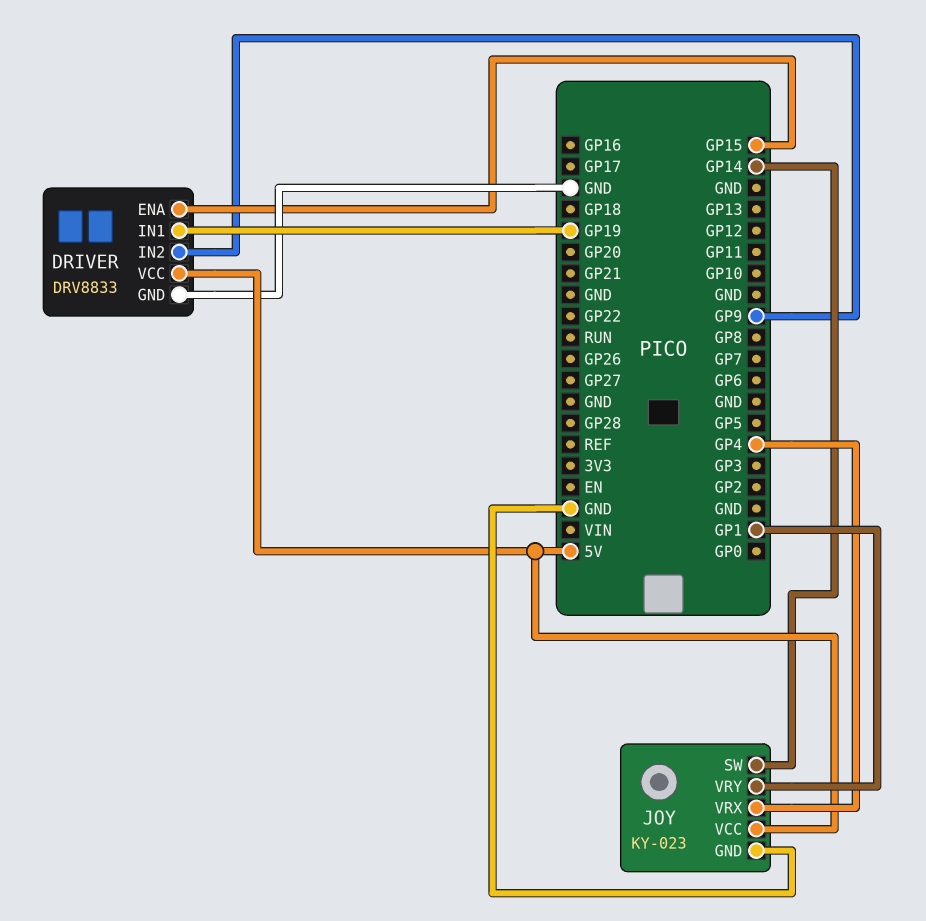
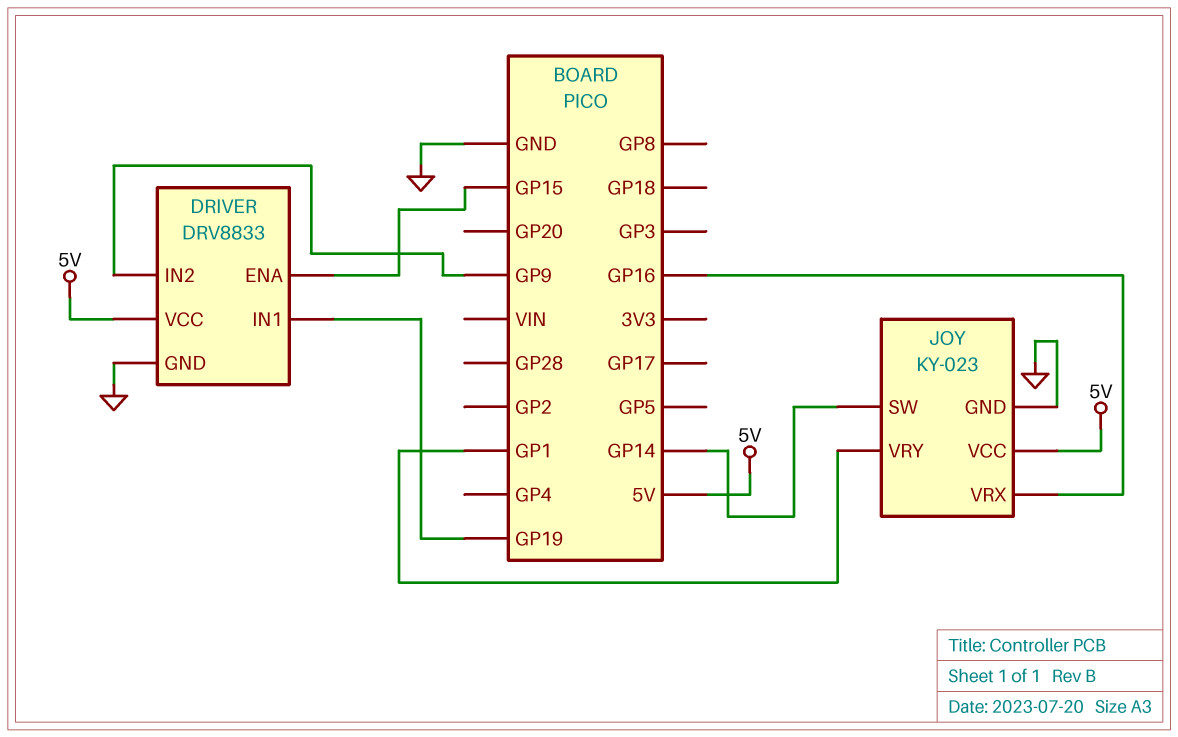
JOY pin VRX: GP4 -> GP16

